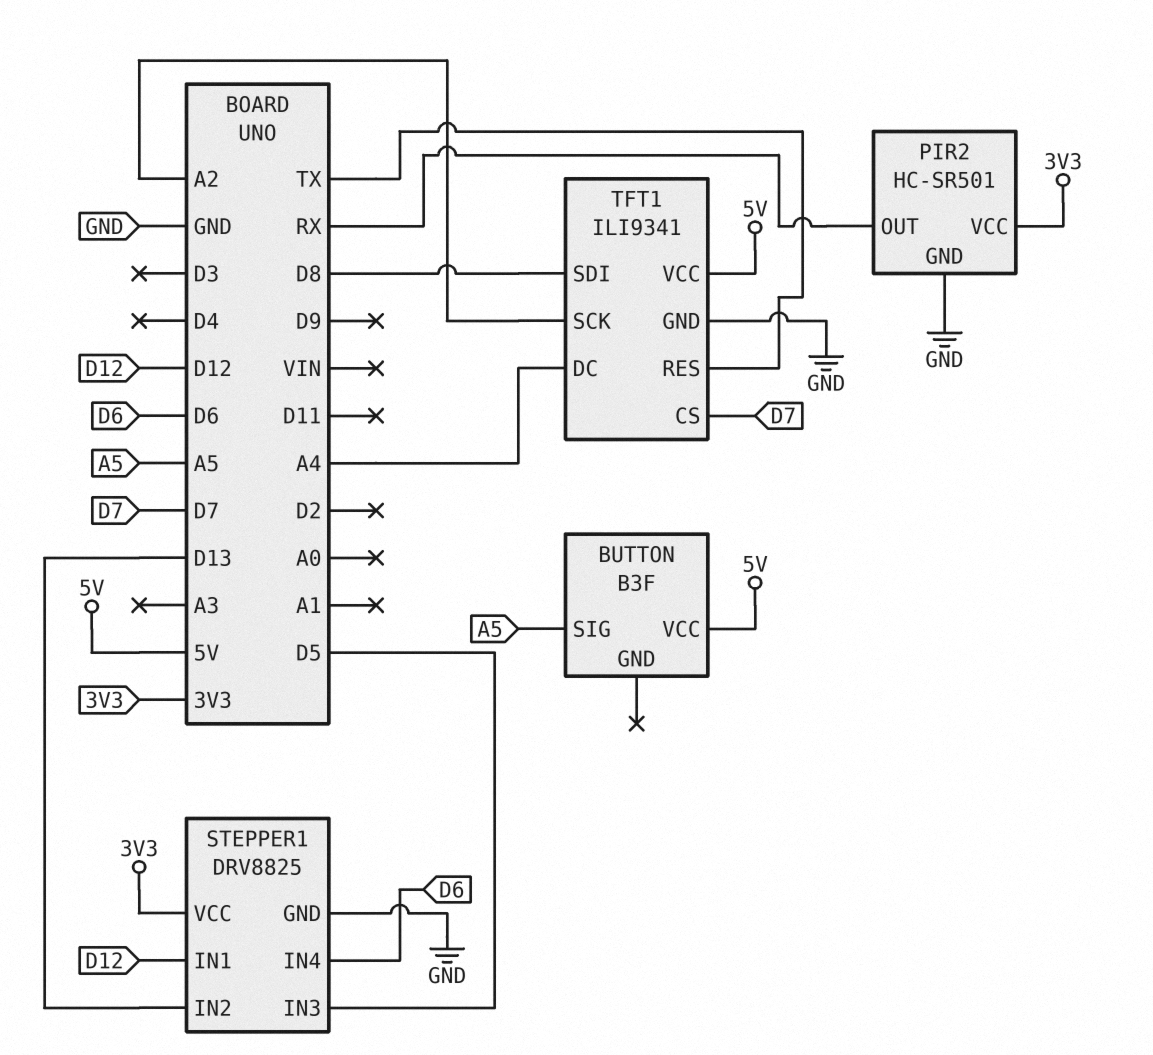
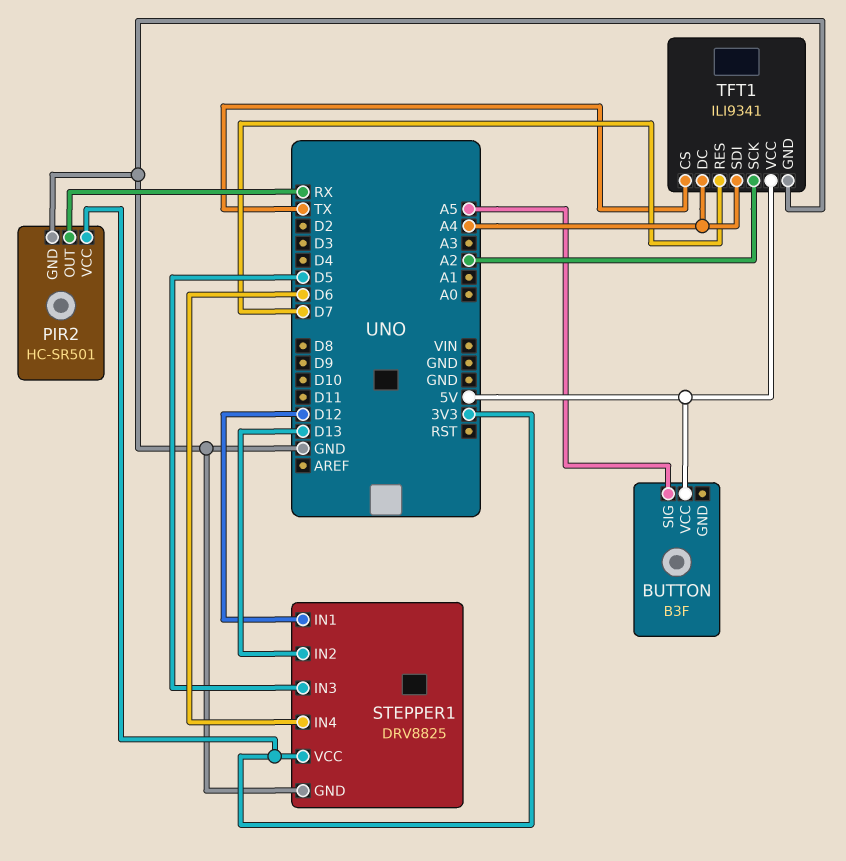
TFT1 pin CS: D7 -> TX
TFT1 pin RES: TX -> D7
TFT1 pin SDI: D8 -> A4

